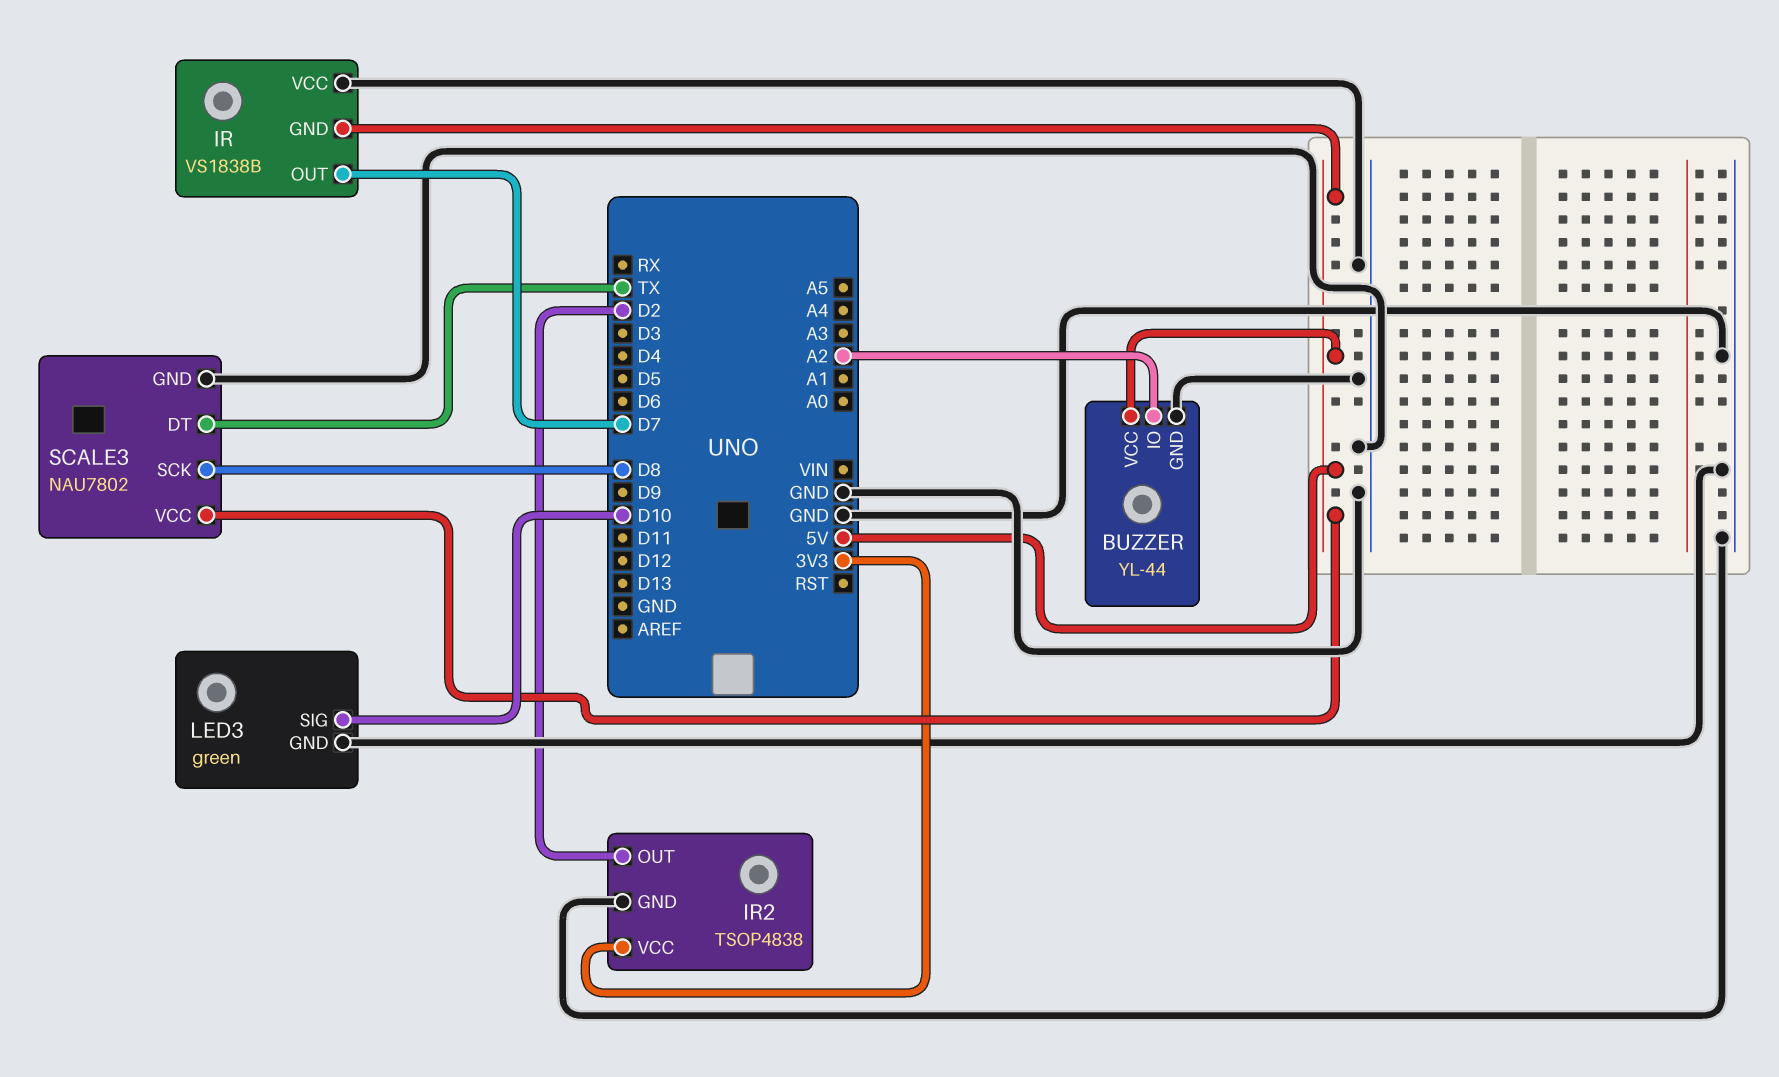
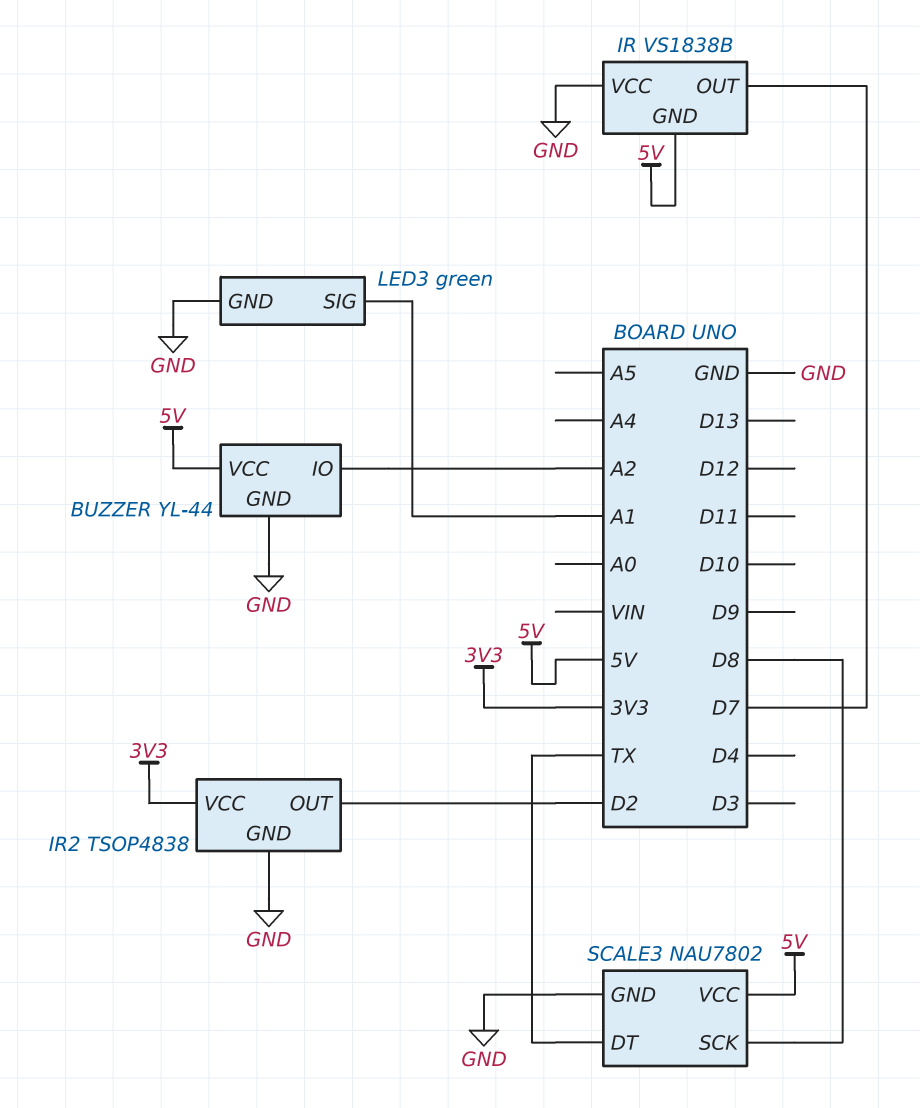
LED3 pin SIG: D10 -> A1

